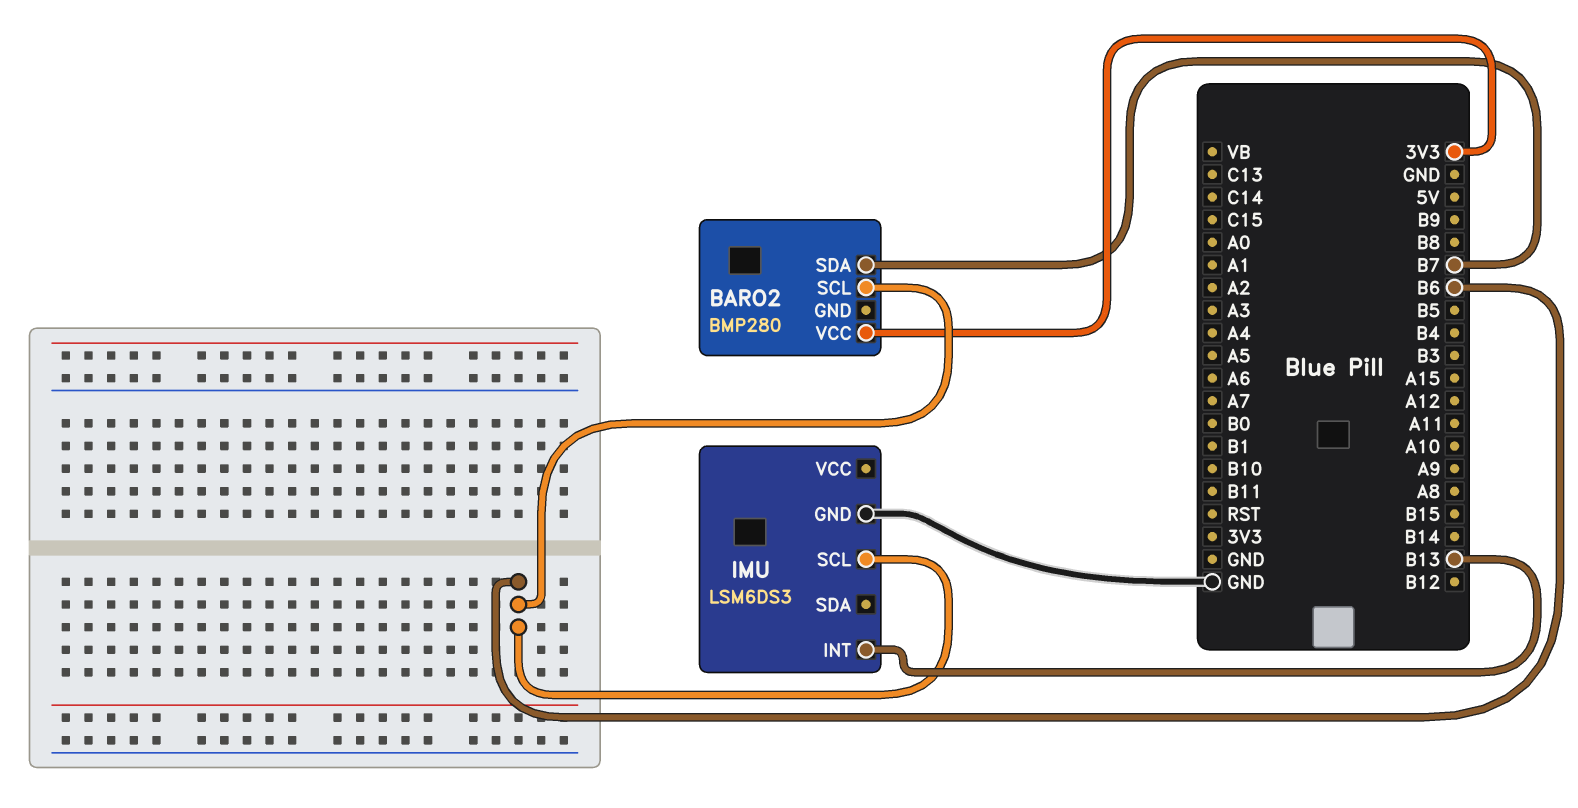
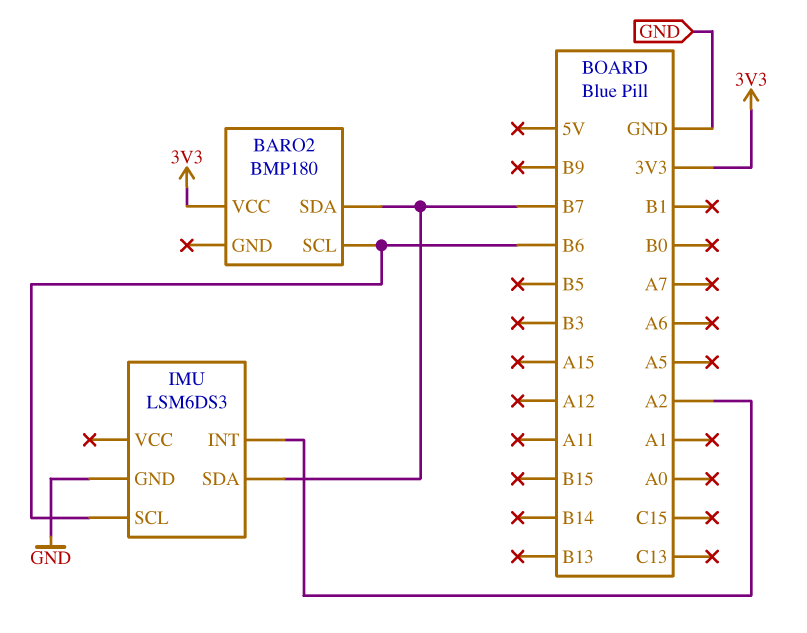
BARO2: BMP280 -> BMP180
IMU pin INT: B13 -> A2
IMU pin SDA: none -> B7

